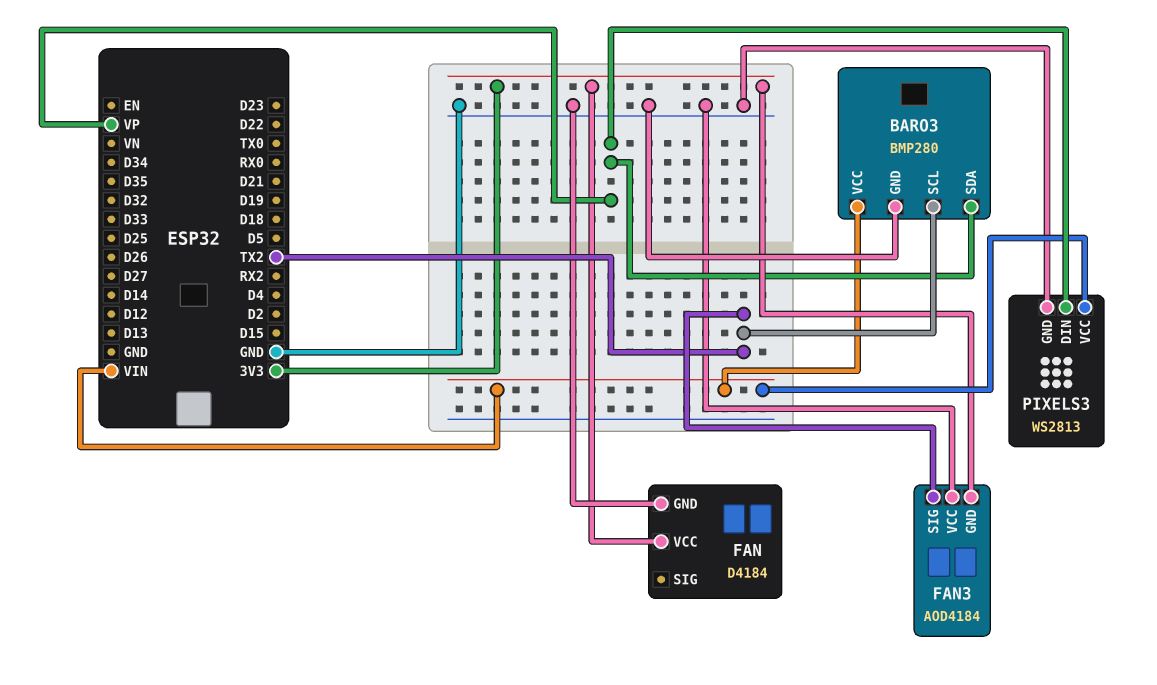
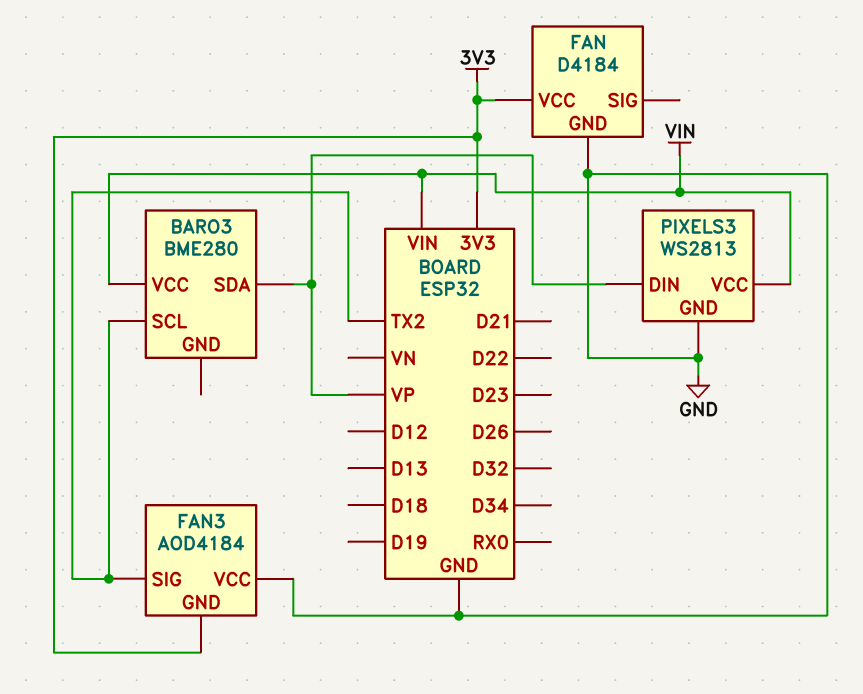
BARO3: BMP280 -> BME280
BARO3 pin GND: GND -> none

